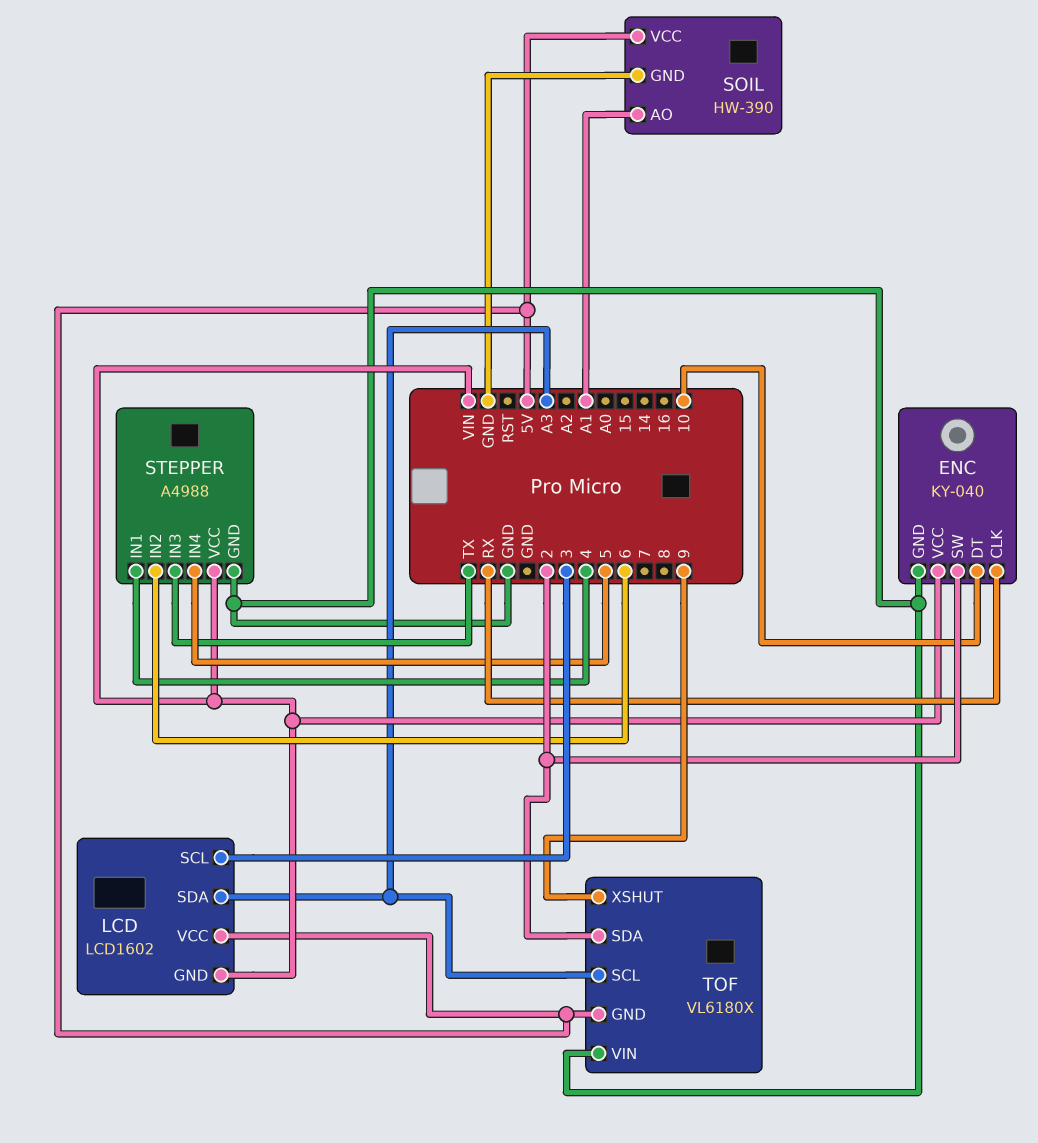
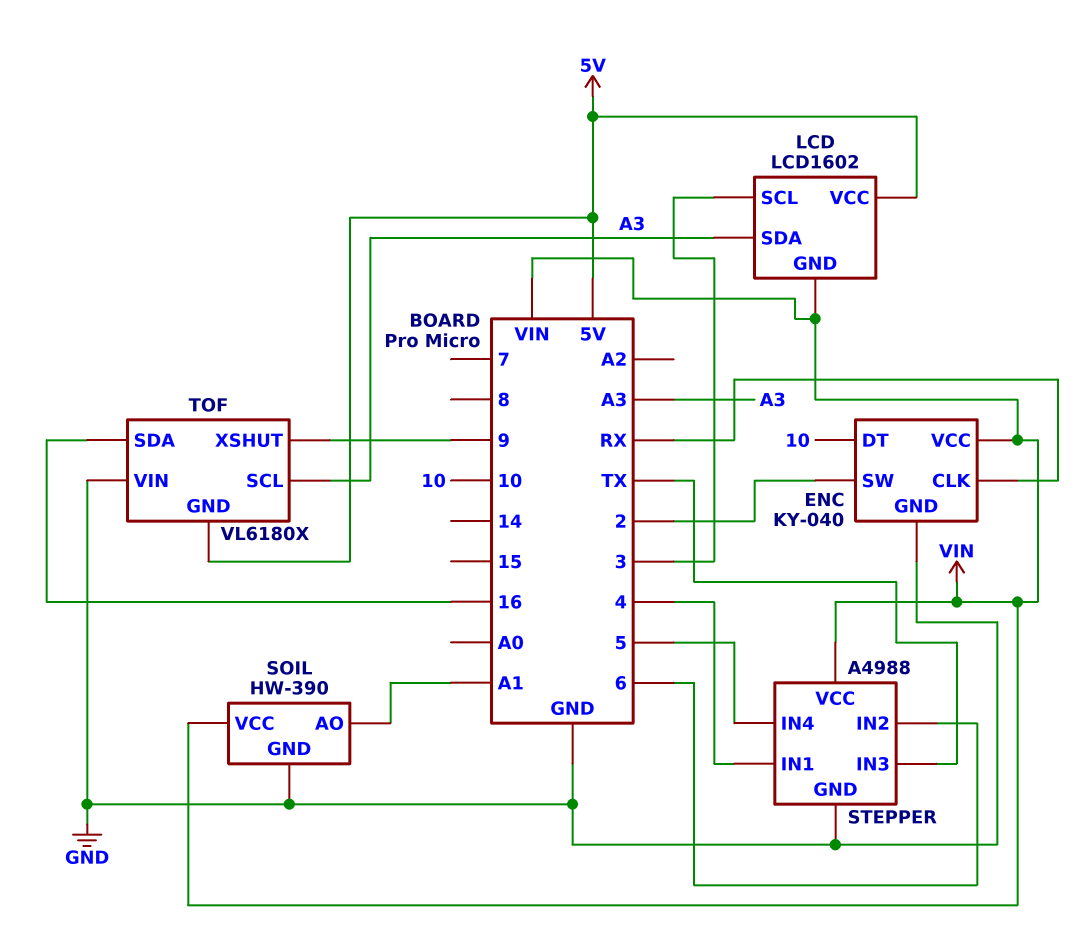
SOIL pin VCC: 5V -> VIN
TOF pin SDA: 2 -> 16

